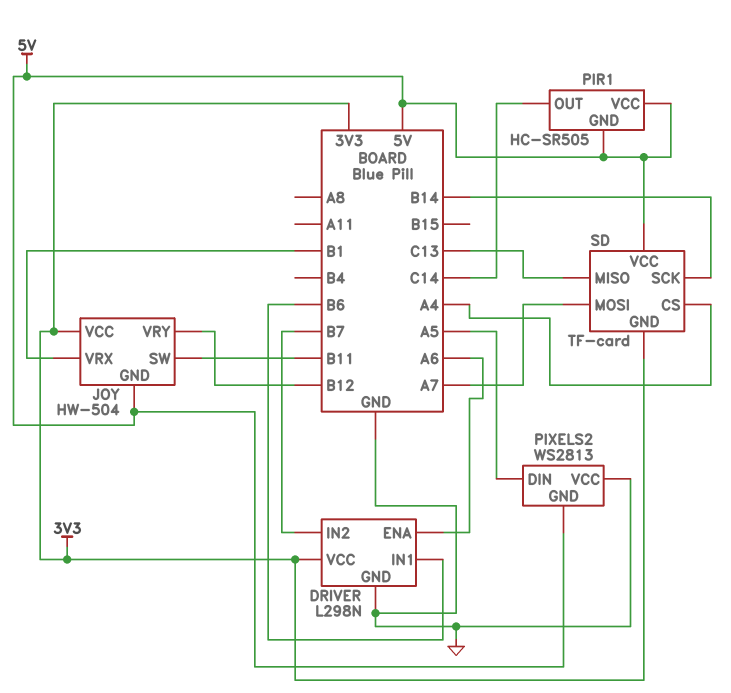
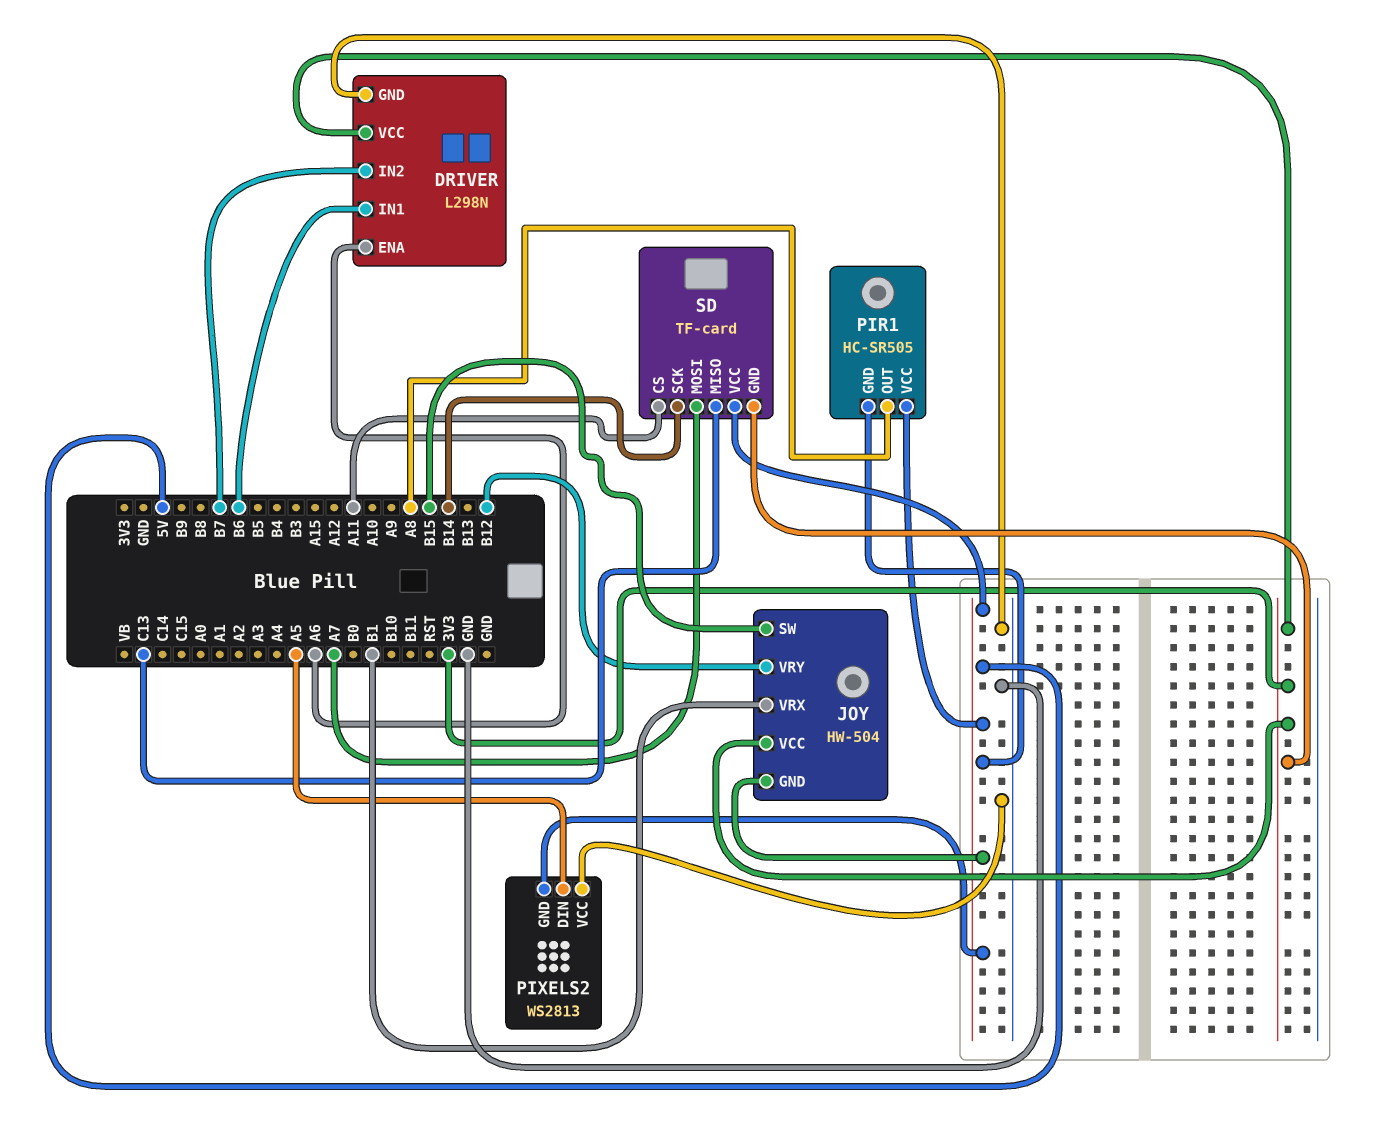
JOY pin SW: B11 -> B15
PIR1 pin OUT: C14 -> A8
SD pin CS: A4 -> A11

